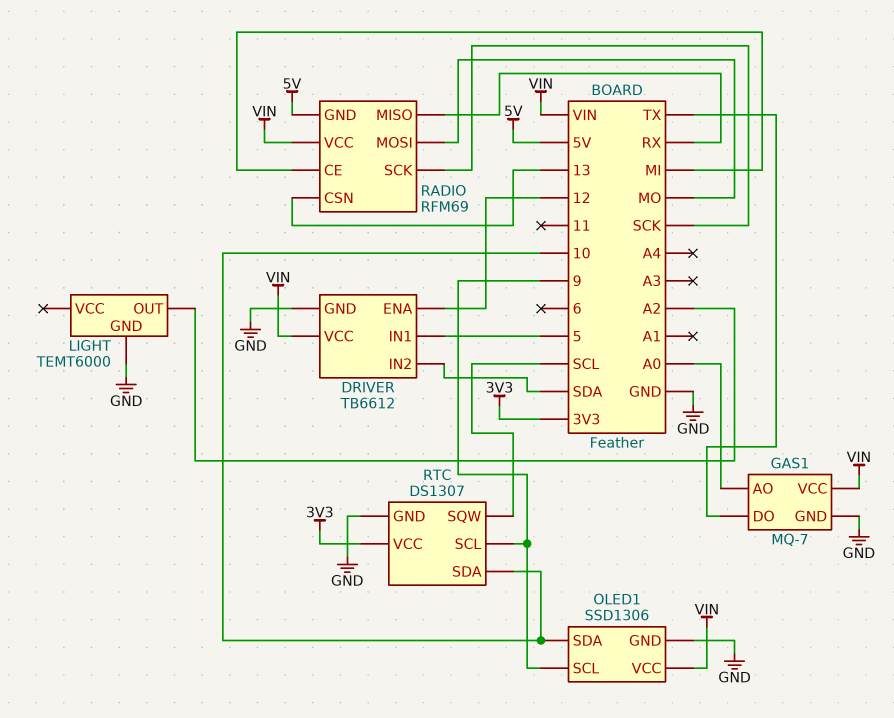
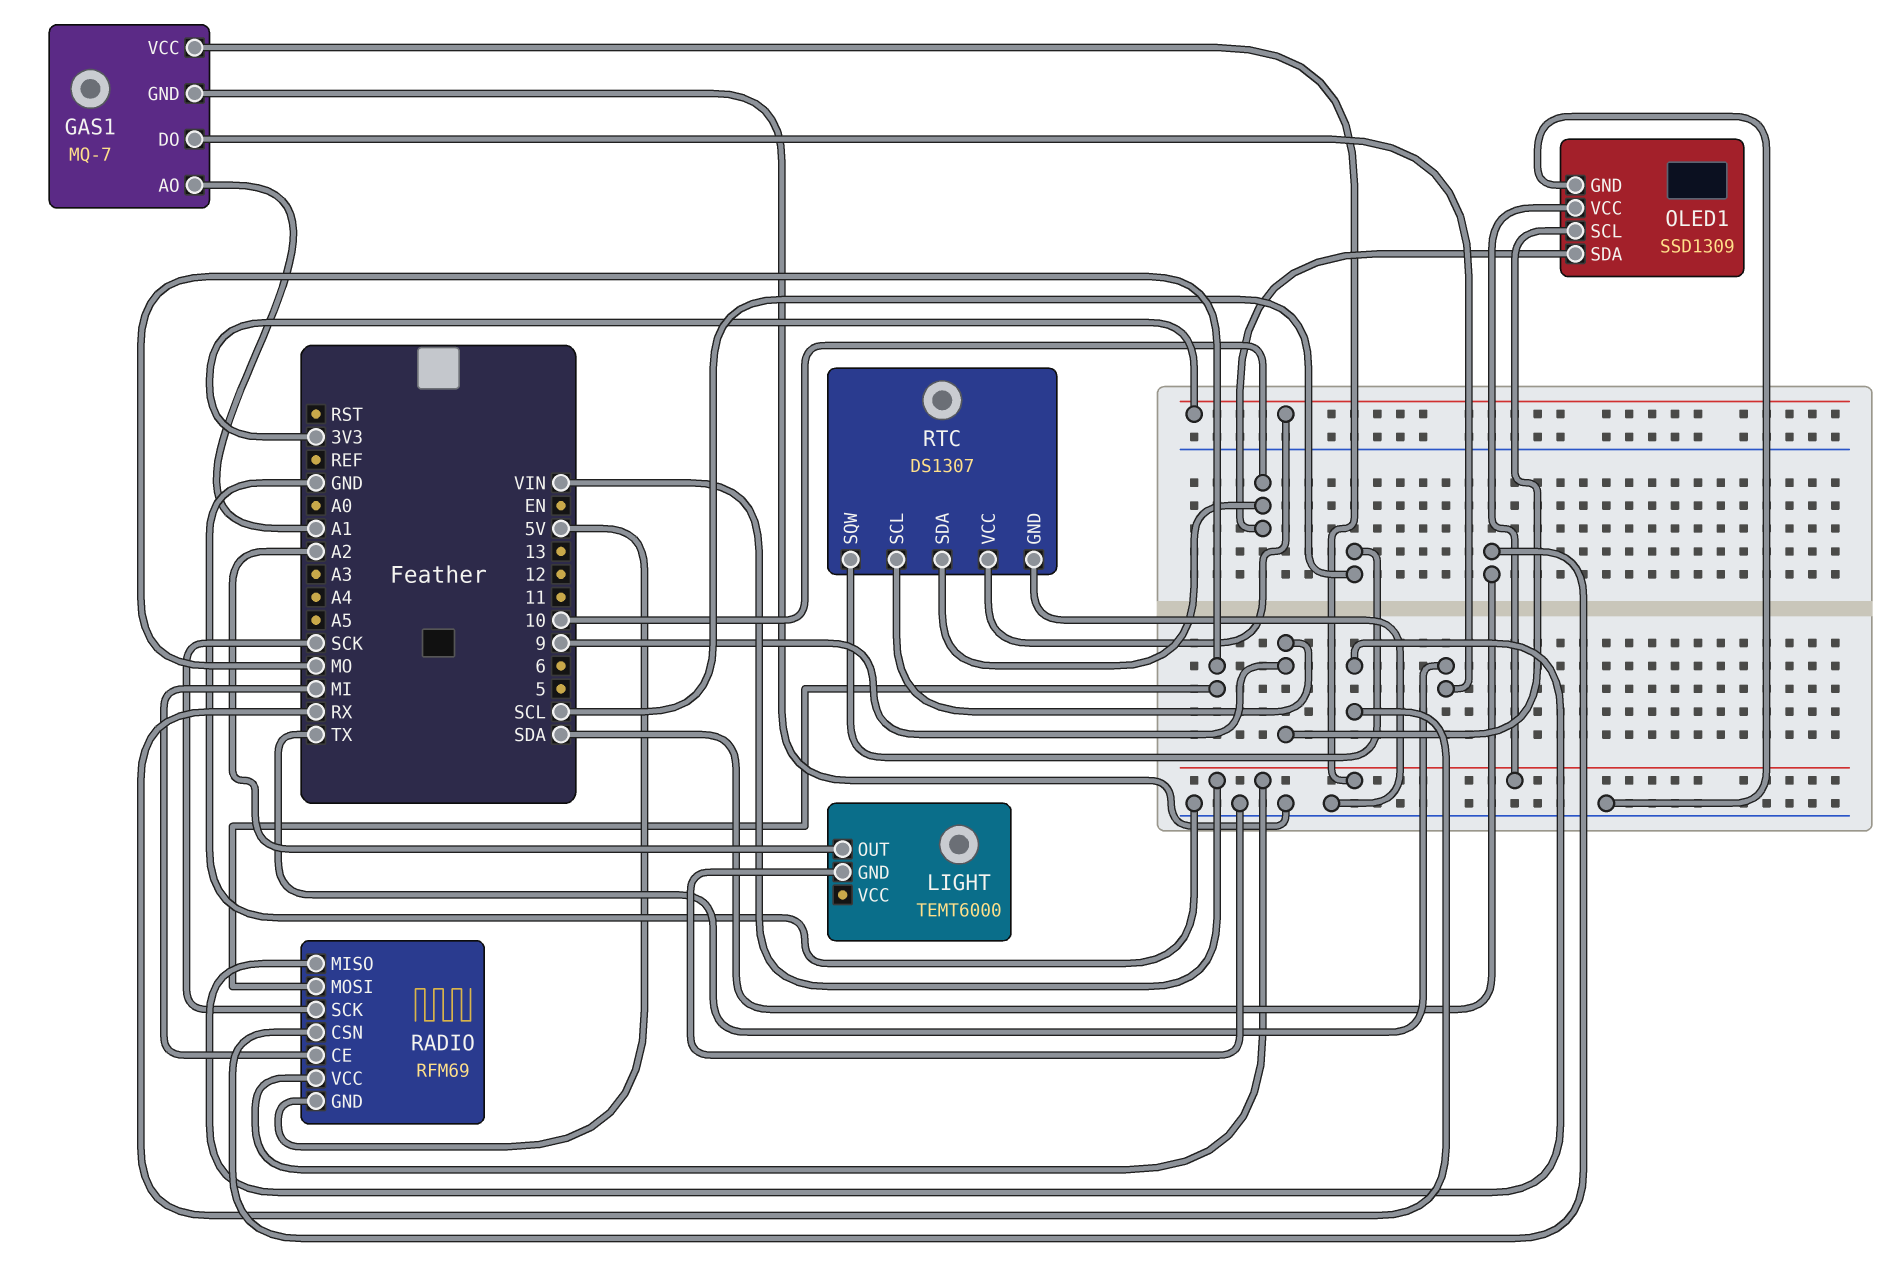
DRIVER: TB6612 -> none
DRIVER pin ENA: 12 -> none
DRIVER pin GND: GND -> none
DRIVER pin IN1: 5 -> none
DRIVER pin IN2: SDA -> none
DRIVER pin VCC: VIN -> none
GAS1 pin AO: A0 -> A1
OLED1: SSD1306 -> SSD1309
RADIO pin CSN: 13 -> SDA

